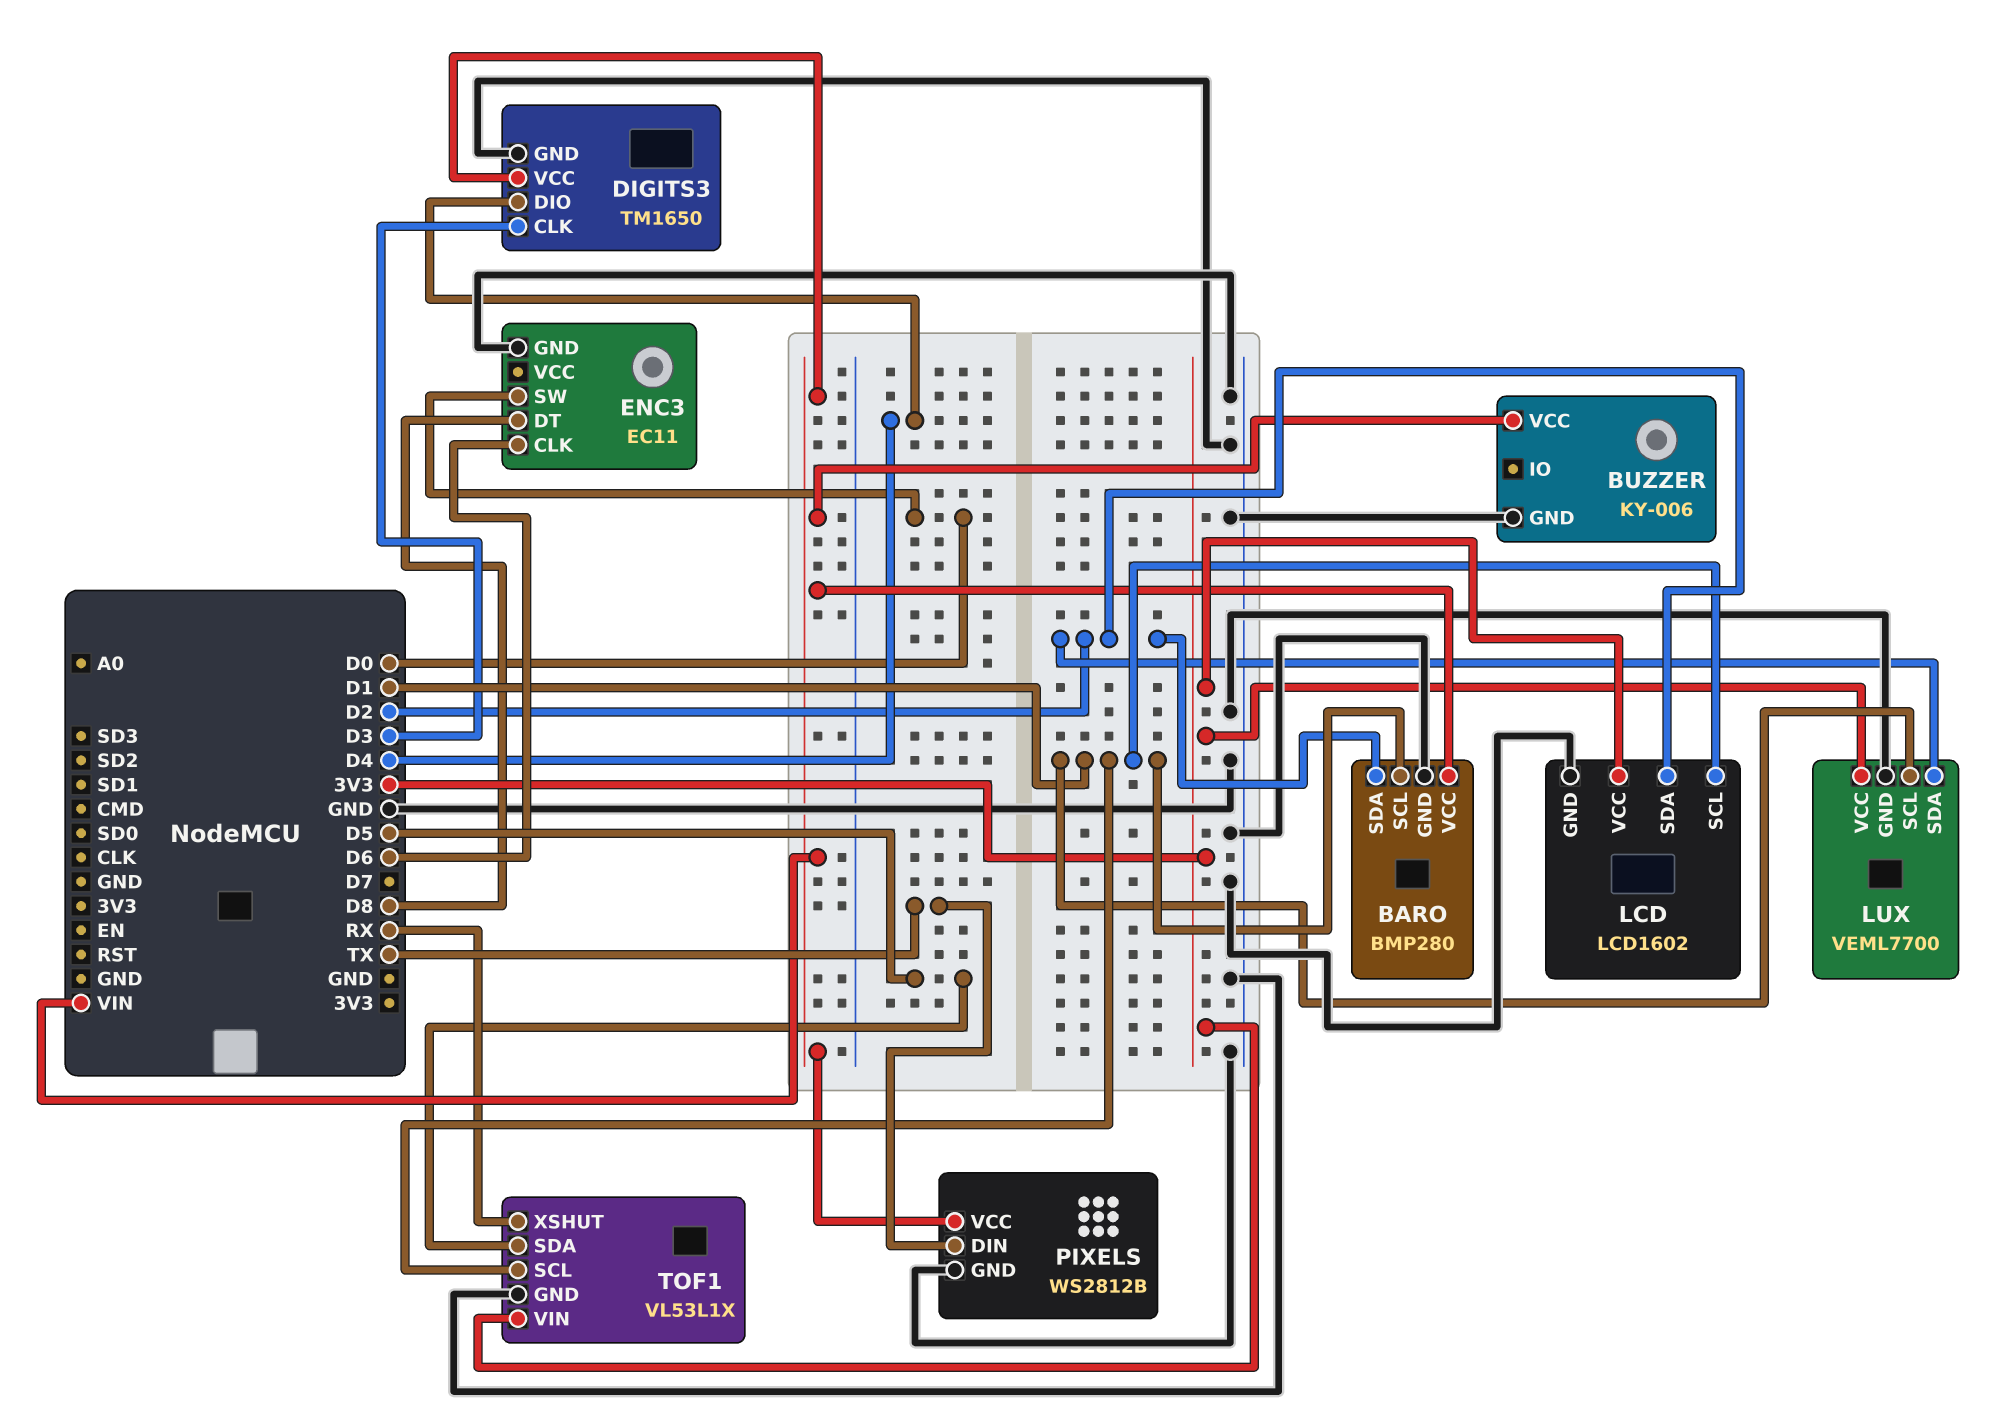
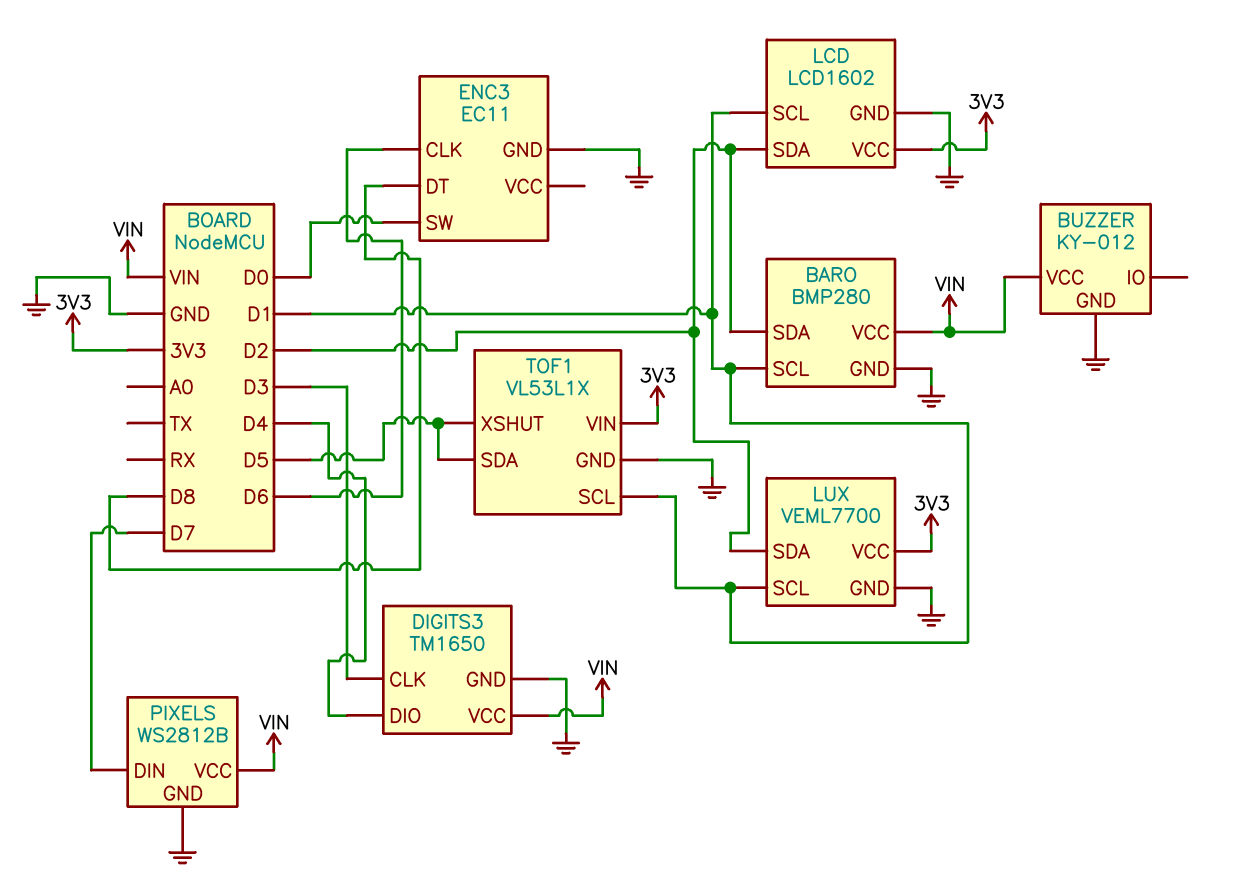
BUZZER: KY-006 -> KY-012
PIXELS pin DIN: TX -> D7
TOF1 pin XSHUT: RX -> D5

